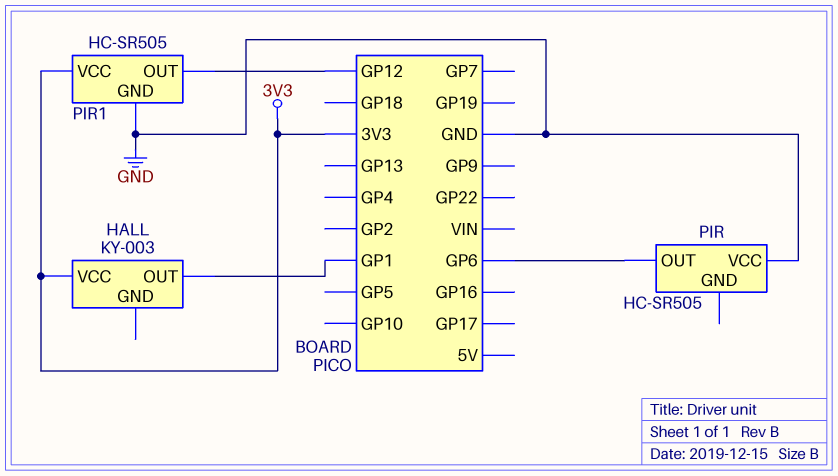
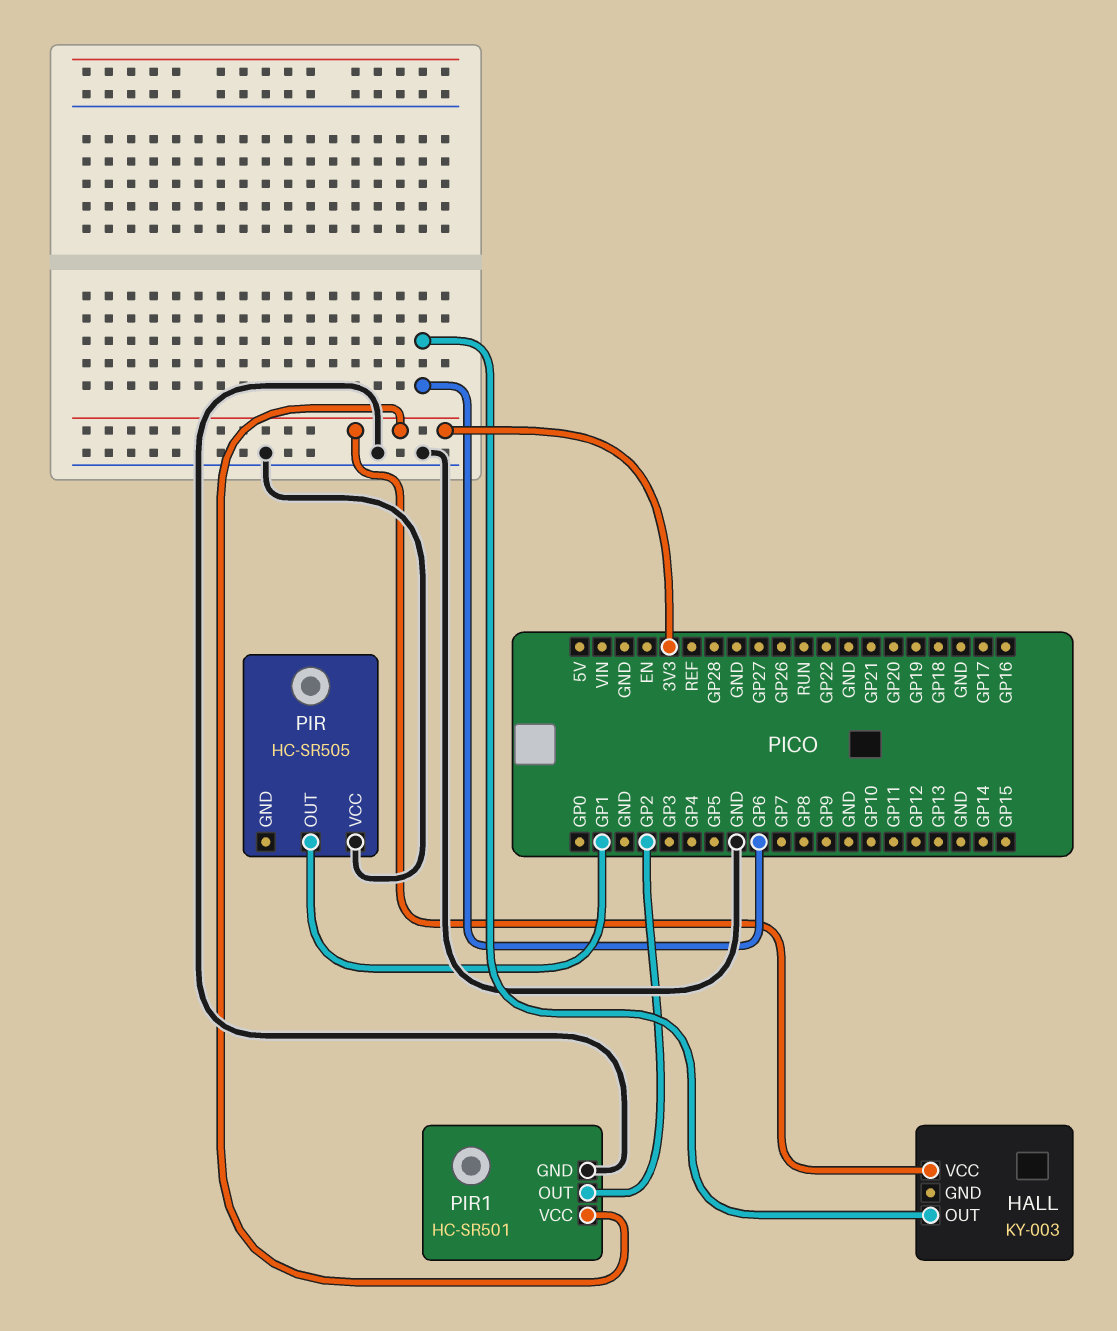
HALL pin OUT: GP1 -> GP6
PIR pin OUT: GP6 -> GP1
PIR1: HC-SR505 -> HC-SR501
PIR1 pin OUT: GP12 -> GP2

